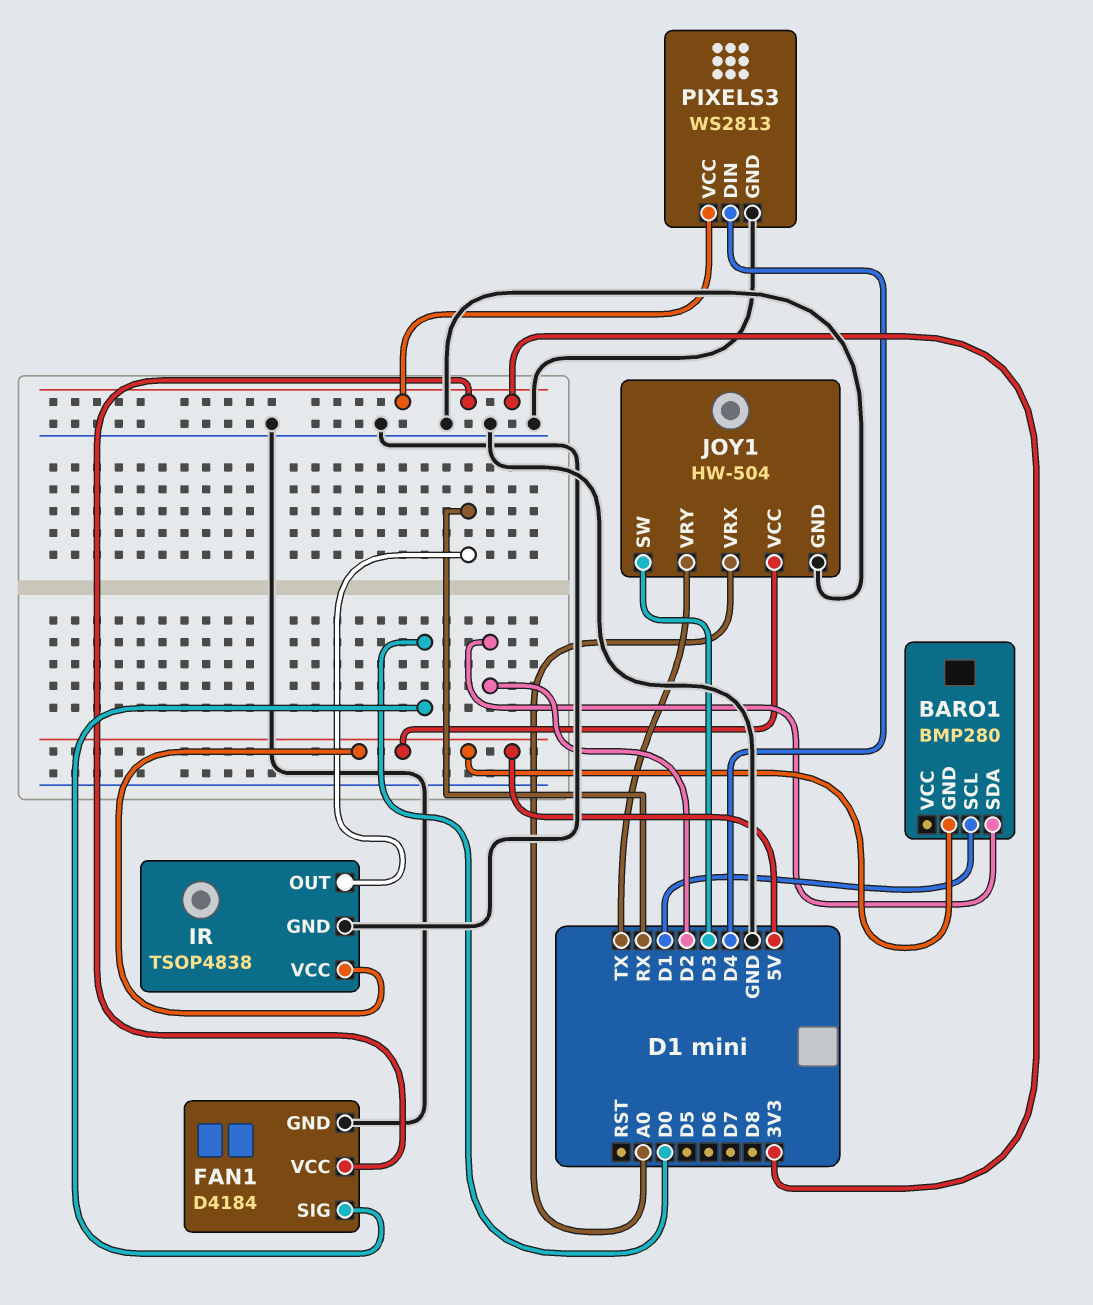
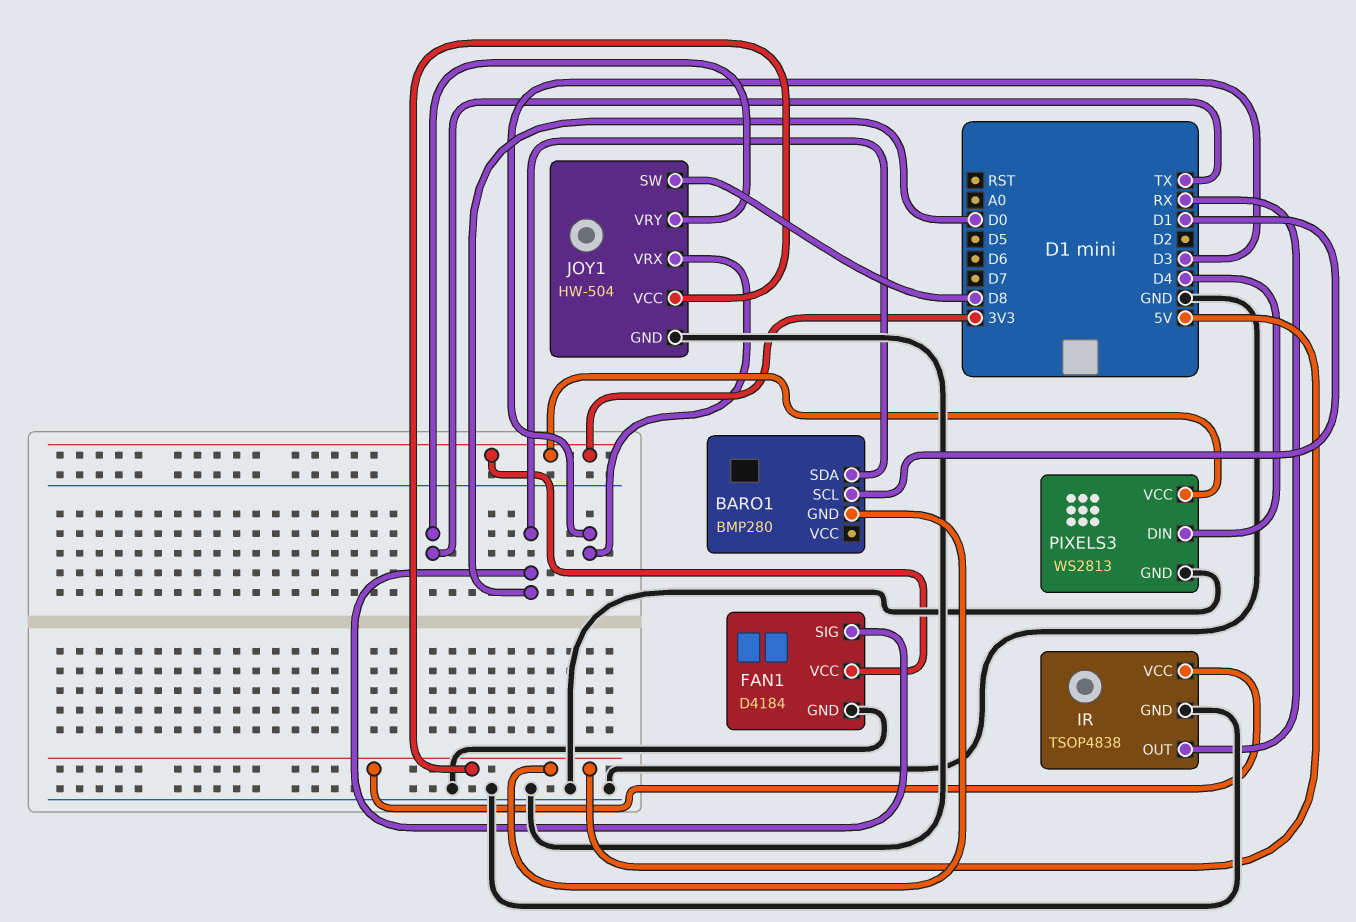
BARO1 pin SDA: D2 -> D0
JOY1 pin SW: D3 -> D8
JOY1 pin VRX: A0 -> D3

